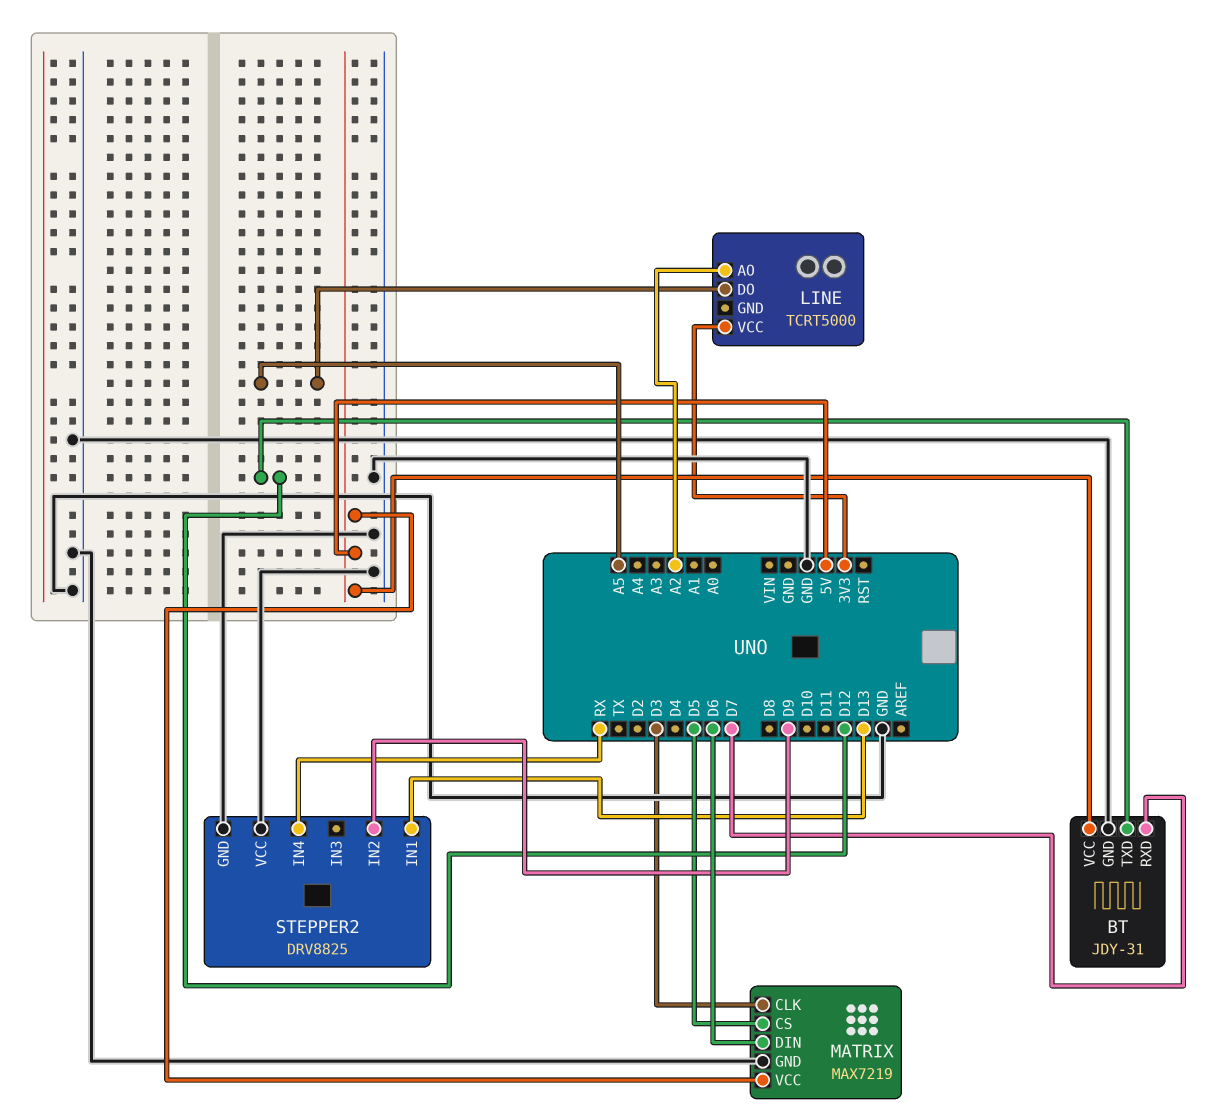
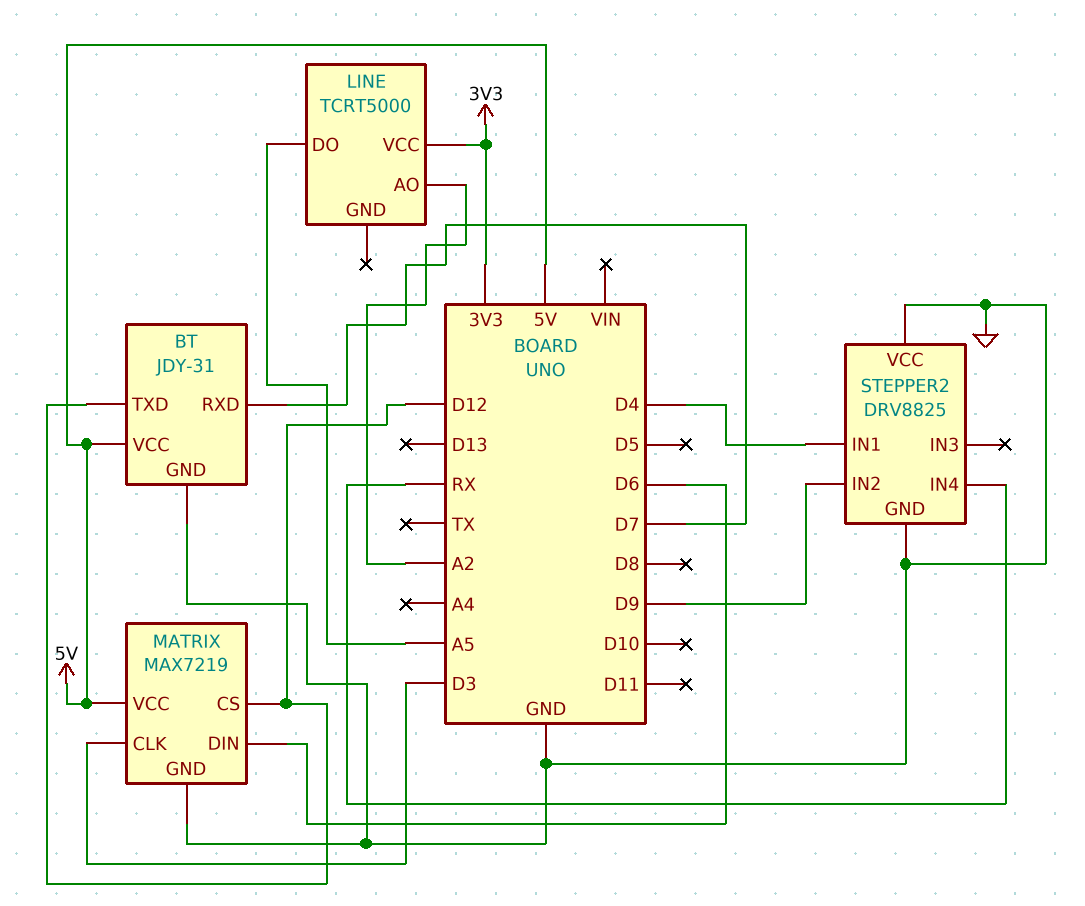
MATRIX pin CS: D5 -> D12
STEPPER2 pin IN1: D13 -> D4

